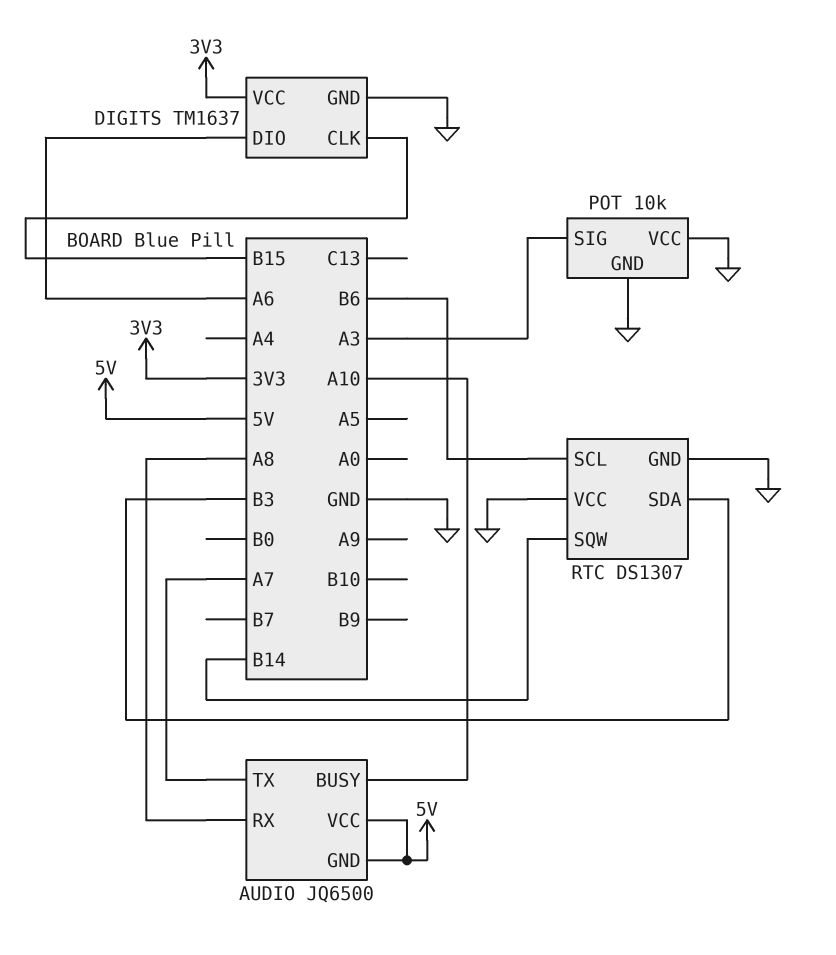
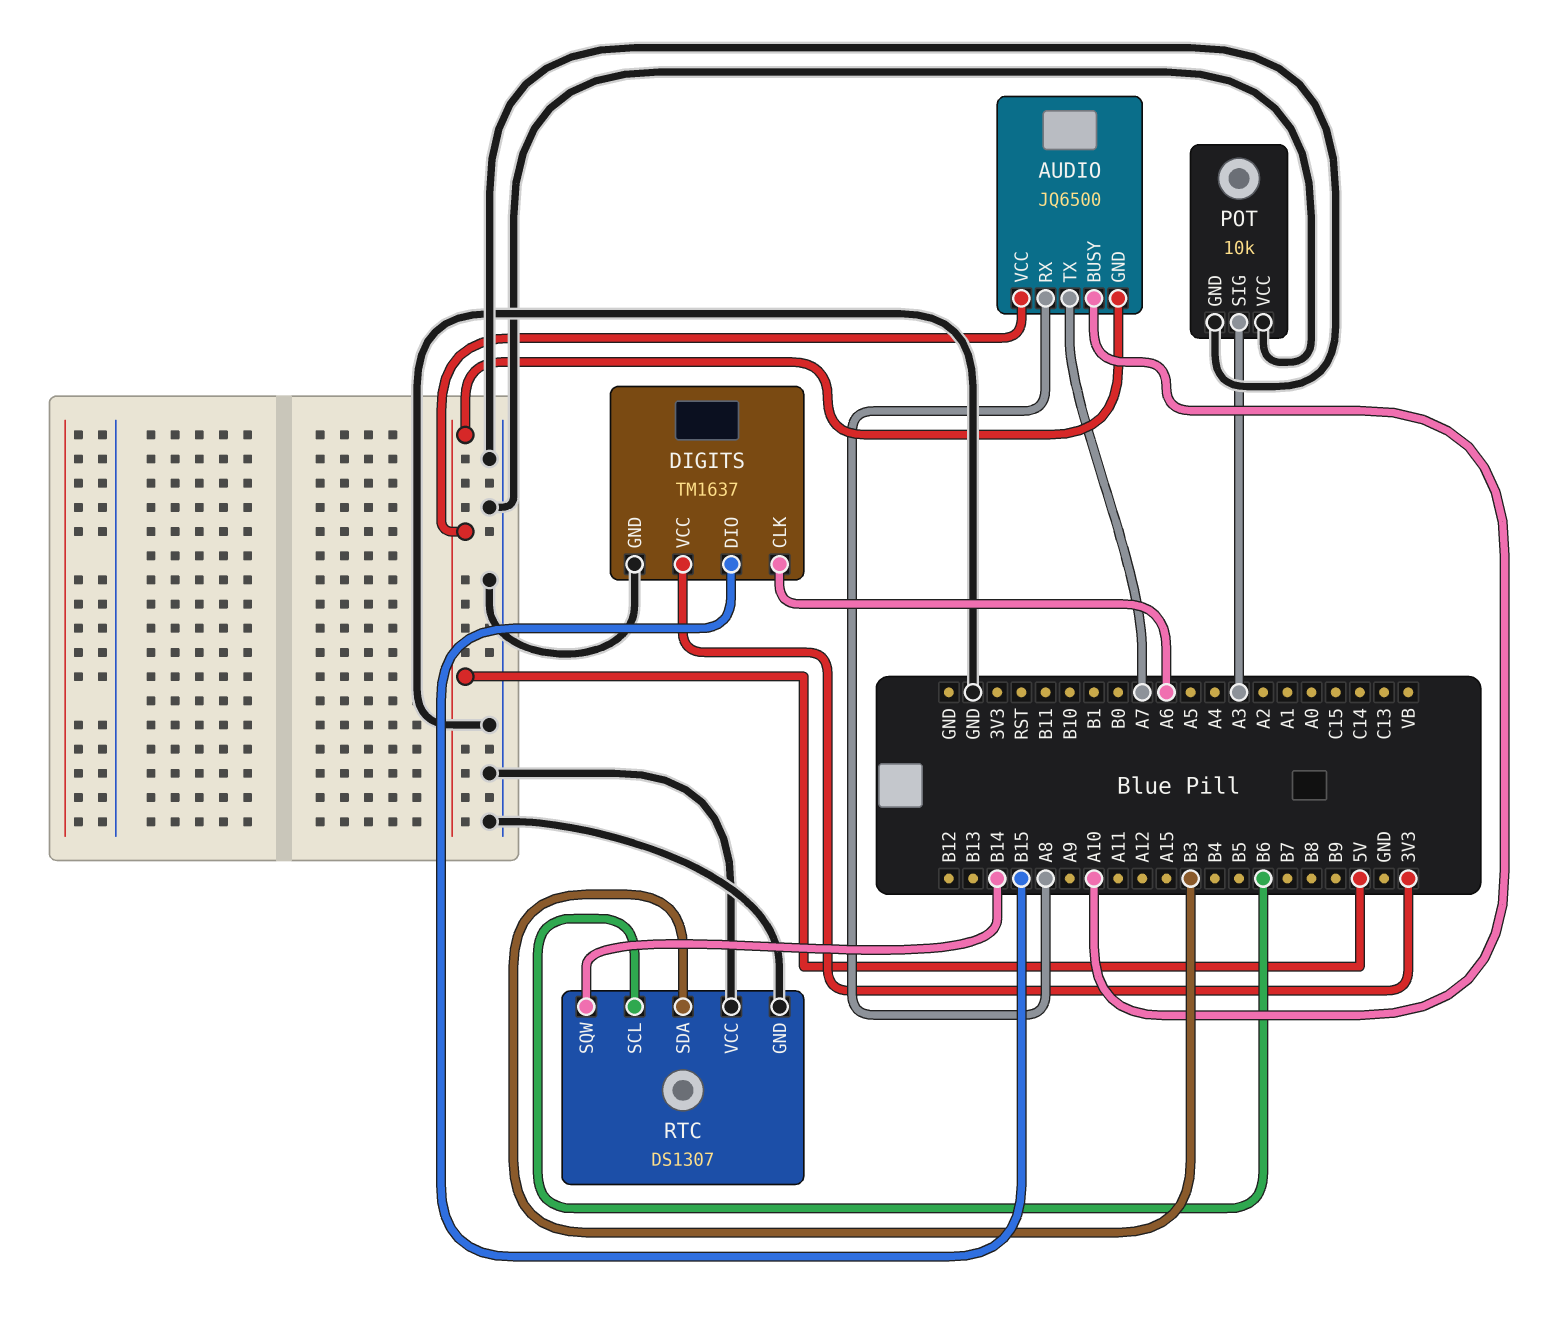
DIGITS pin CLK: B15 -> A6
DIGITS pin DIO: A6 -> B15

